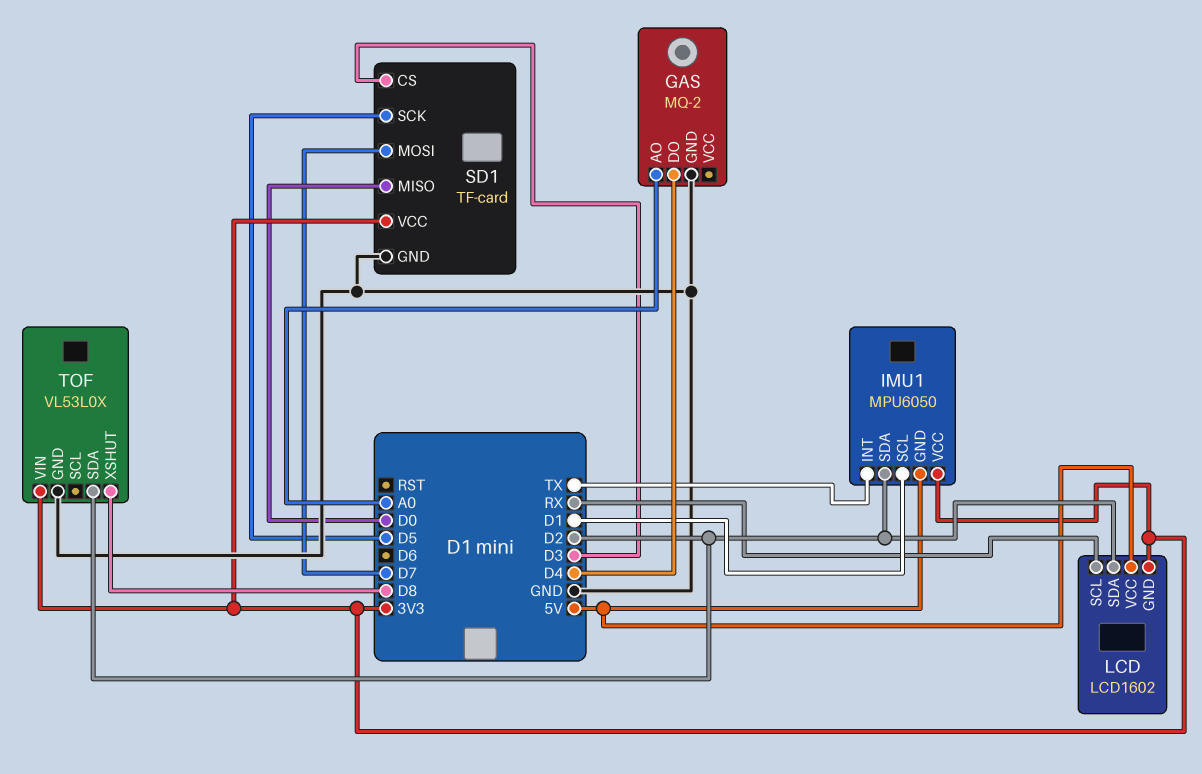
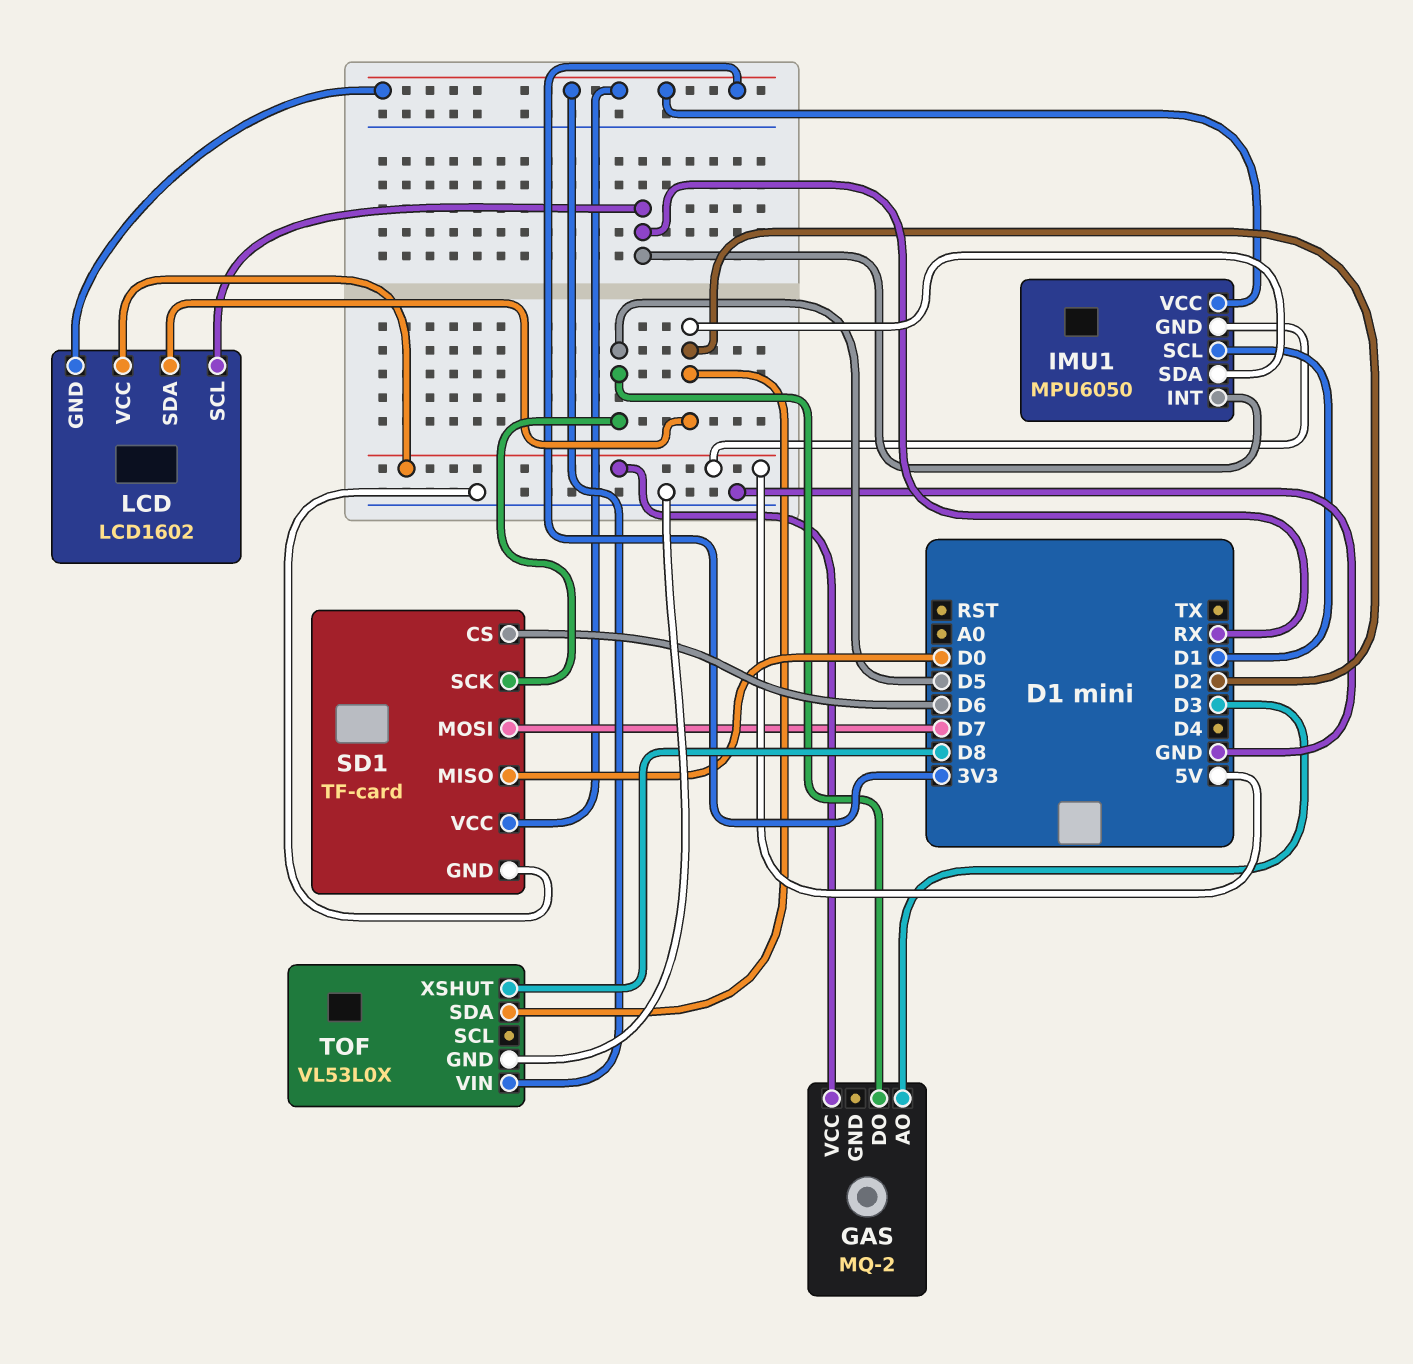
GAS pin AO: A0 -> D3
GAS pin DO: D4 -> D5
GAS pin GND: GND -> none
GAS pin VCC: none -> 5V
IMU1 pin INT: TX -> RX
SD1 pin CS: D3 -> D6

